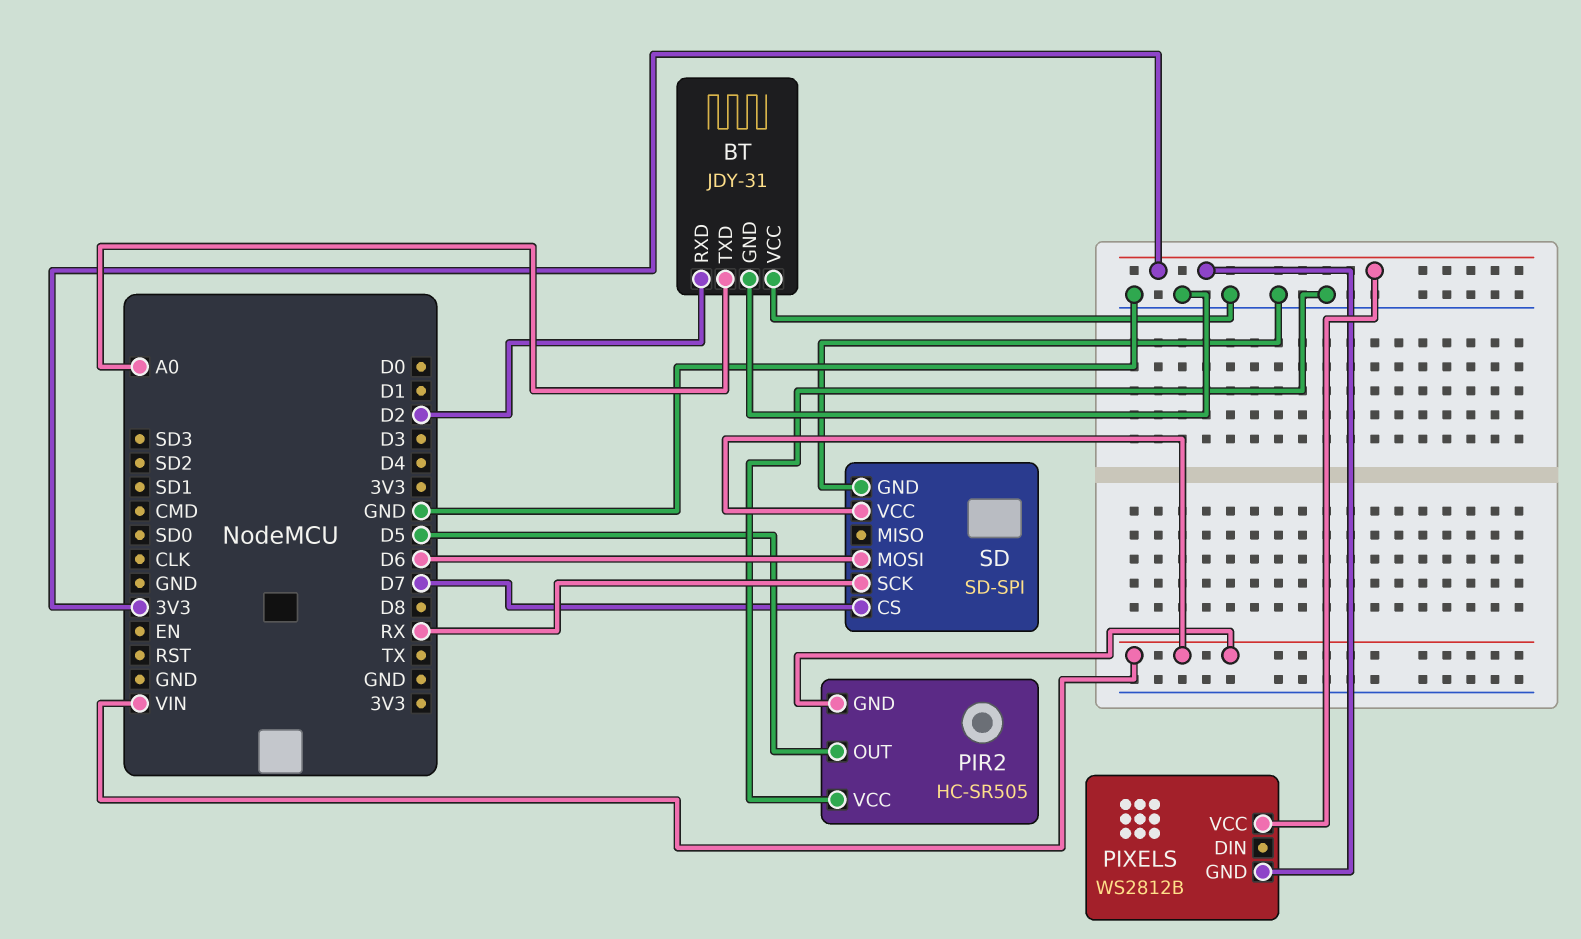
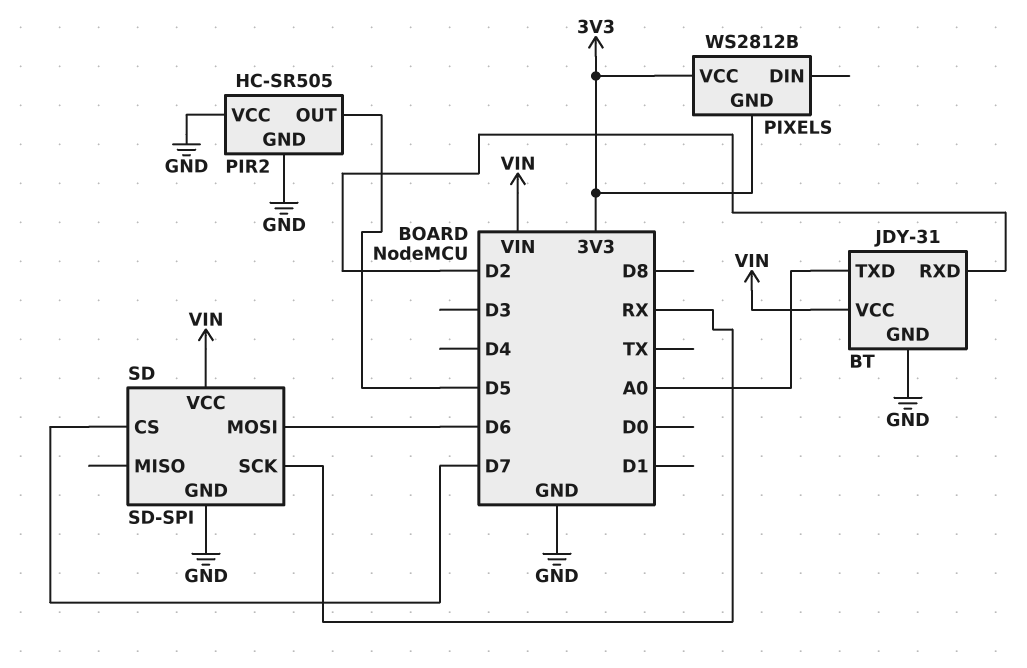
BT pin VCC: GND -> VIN
PIR2 pin GND: VIN -> GND

